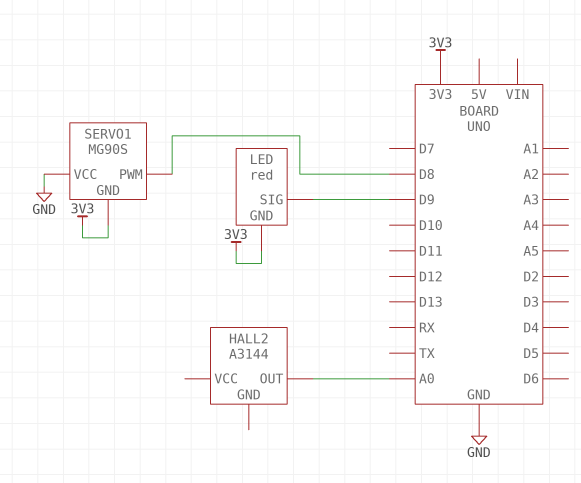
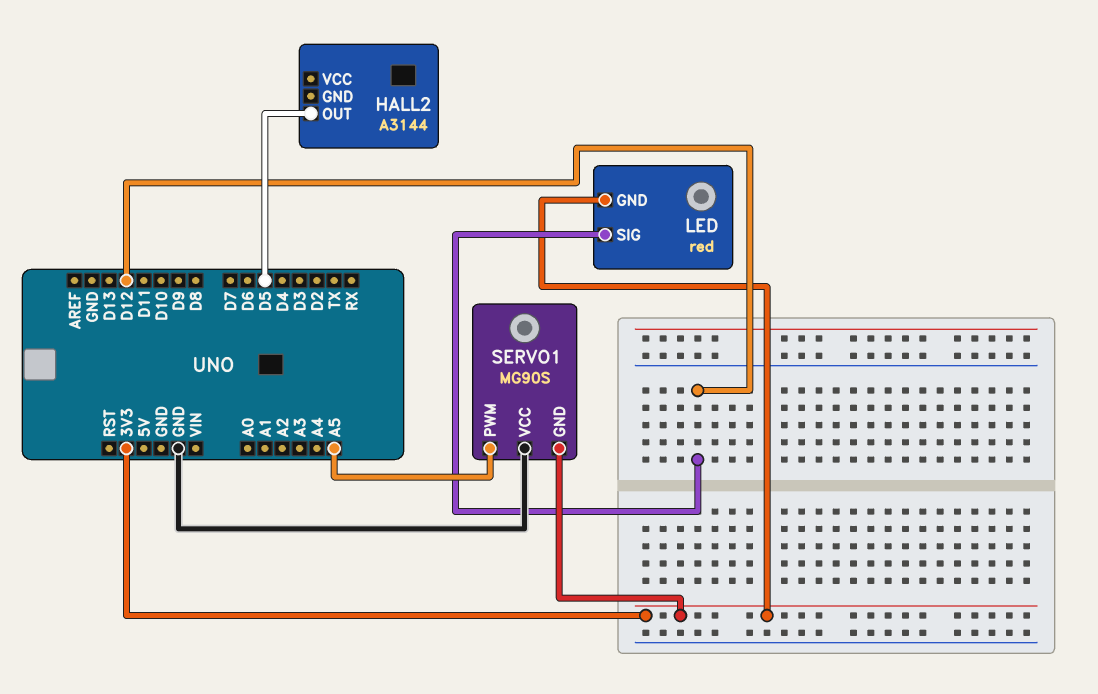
HALL2 pin OUT: A0 -> D5
LED pin SIG: D9 -> D12
SERVO1 pin PWM: D8 -> A5

